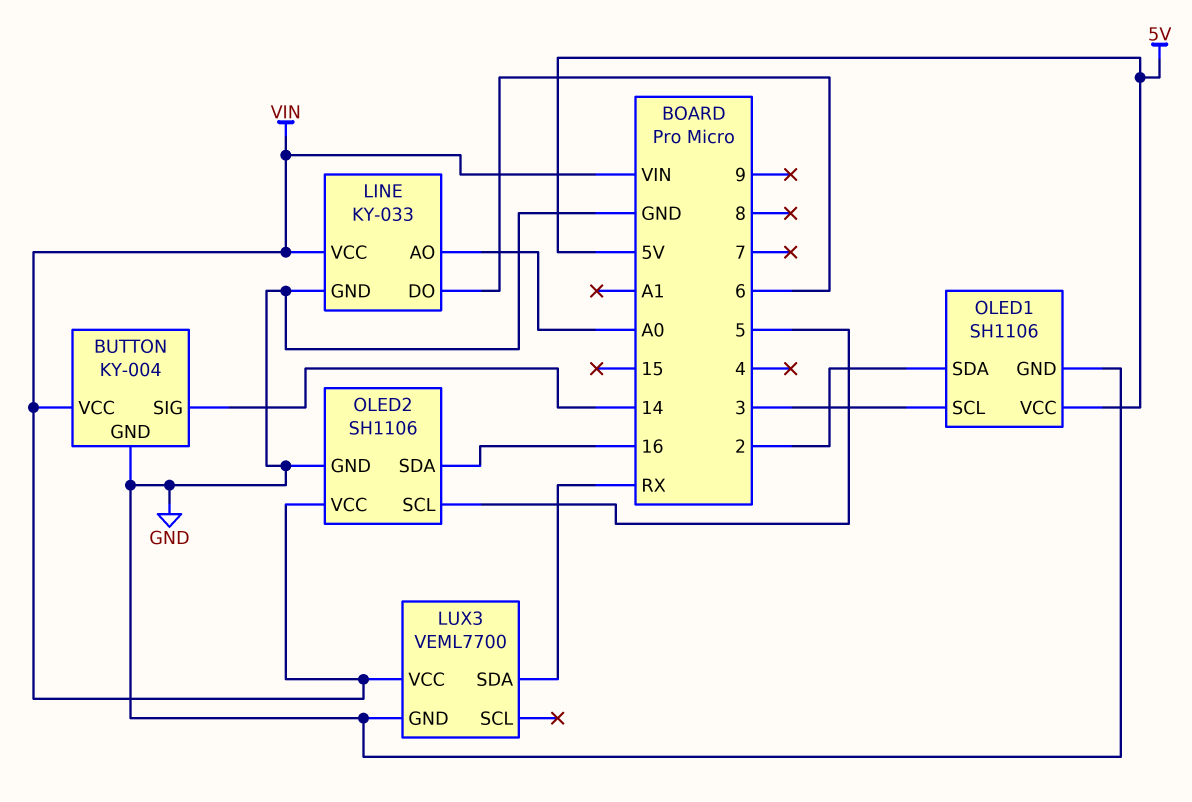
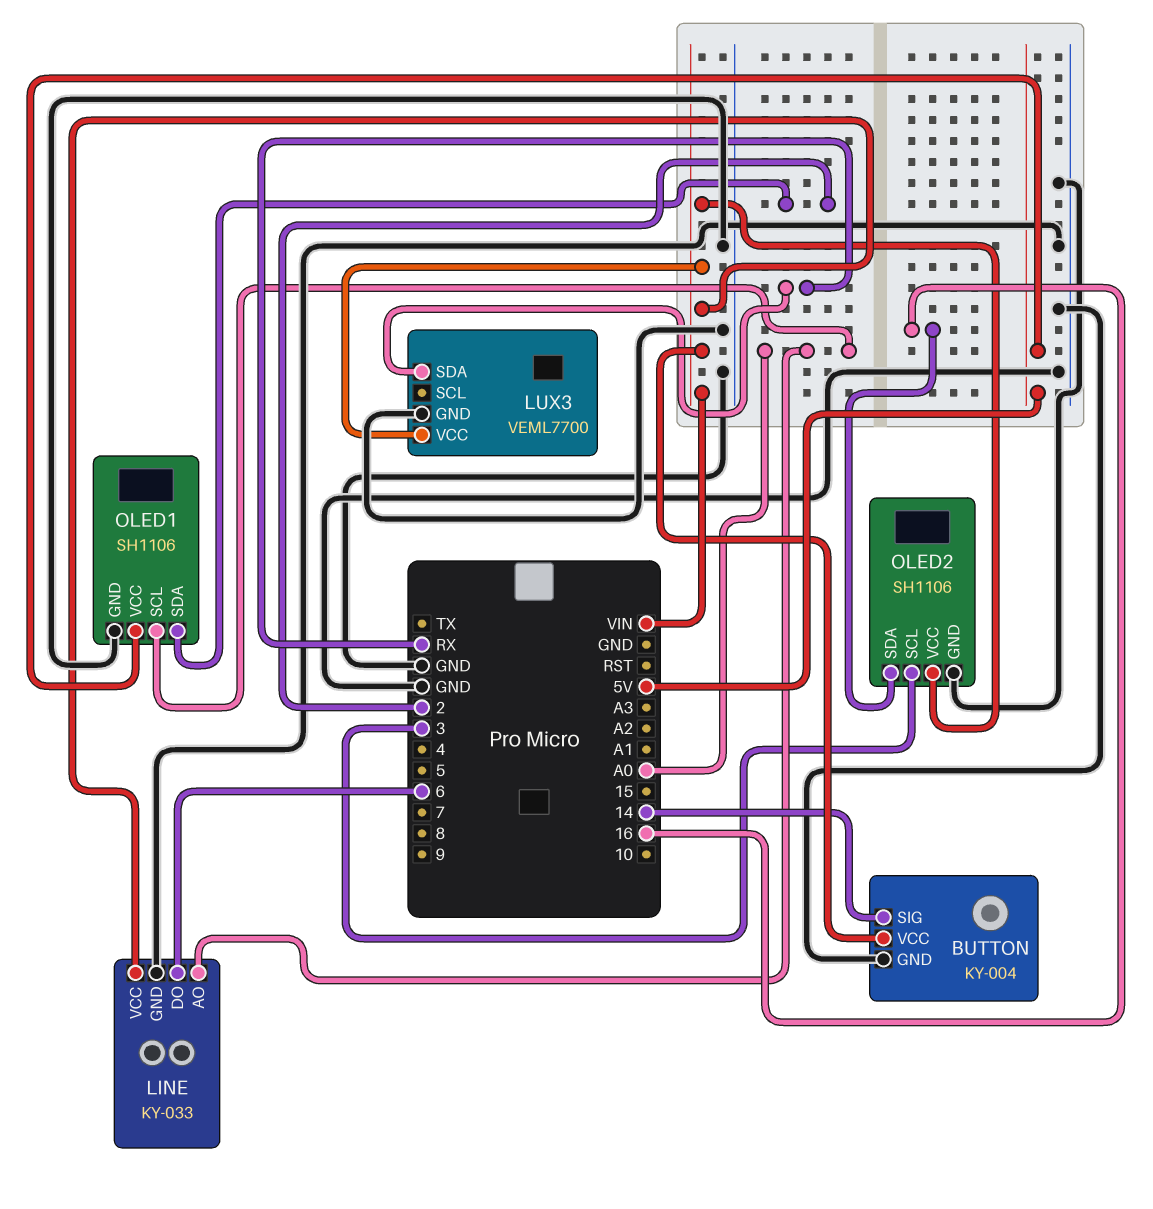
OLED1 pin SCL: 3 -> A0
OLED2 pin SCL: 5 -> 3

